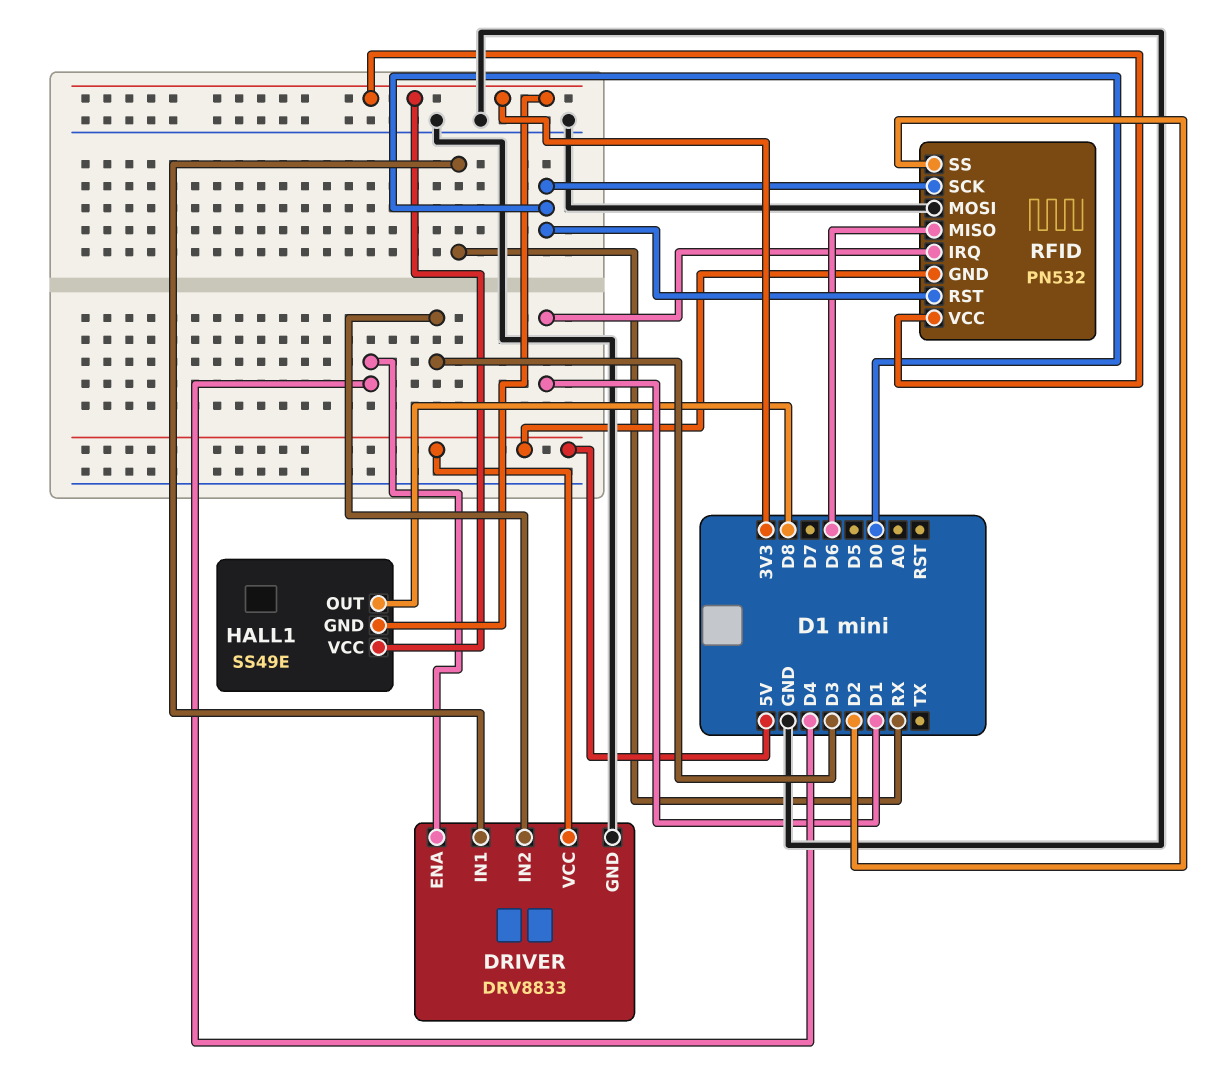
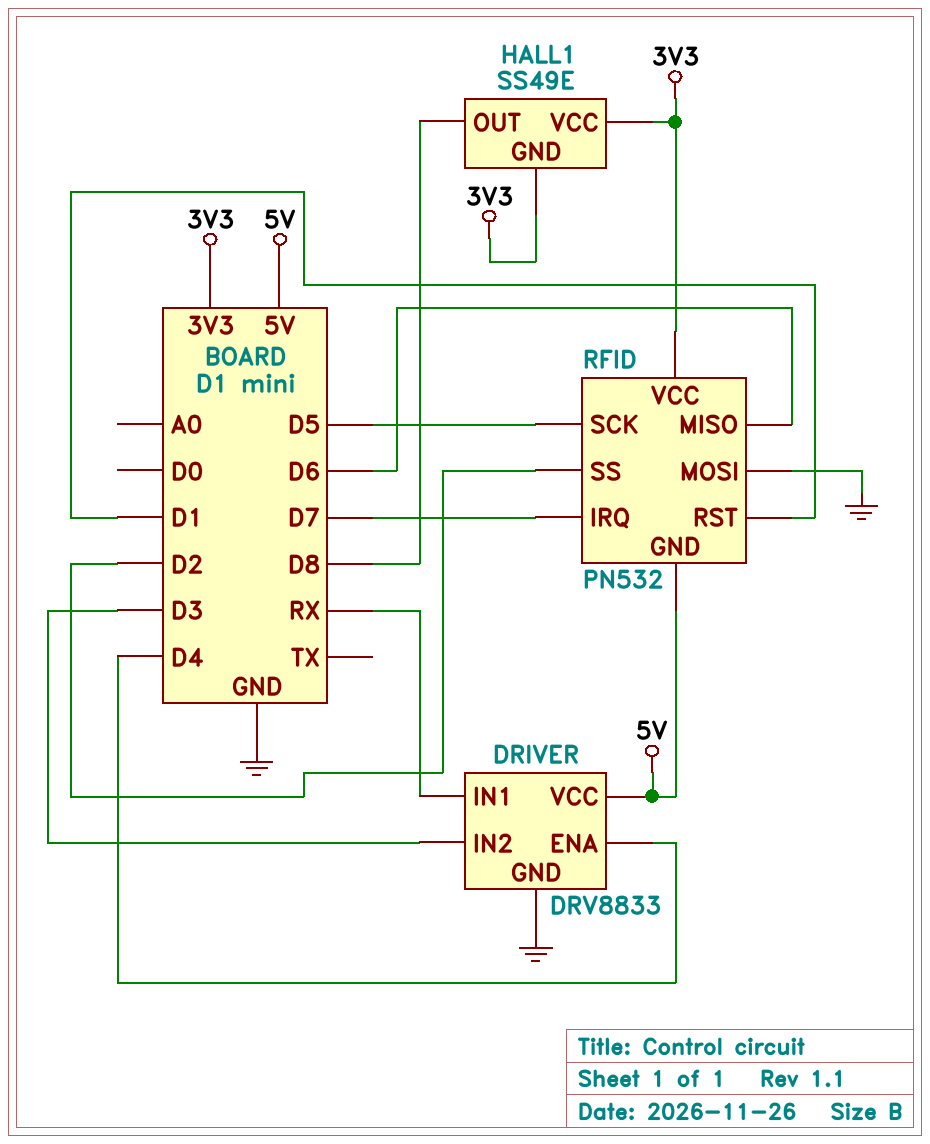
RFID pin IRQ: D1 -> D7
RFID pin RST: D0 -> D1
RFID pin SCK: D0 -> D5

